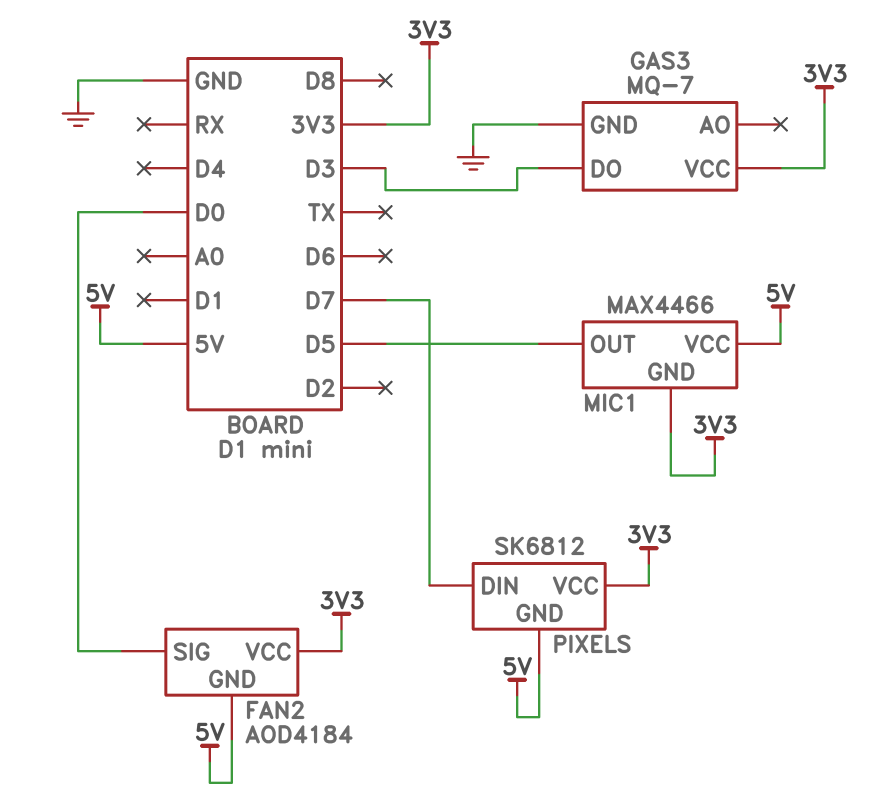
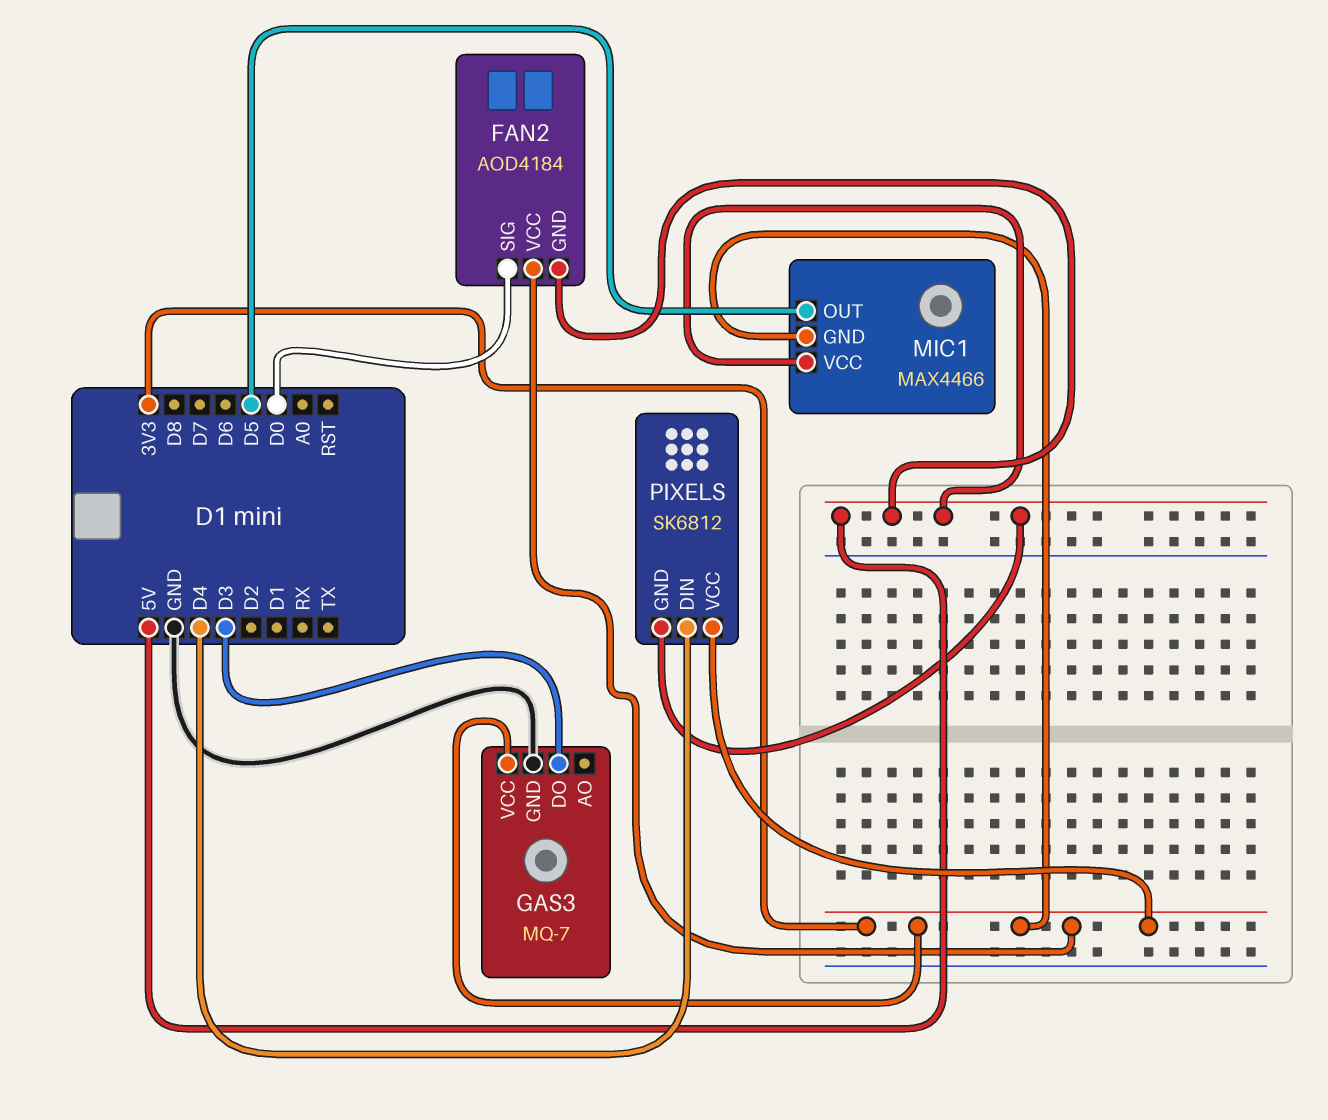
PIXELS pin DIN: D7 -> D4

